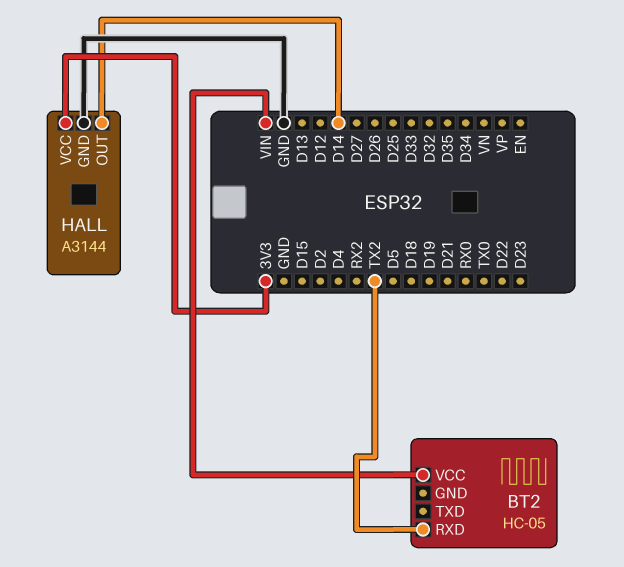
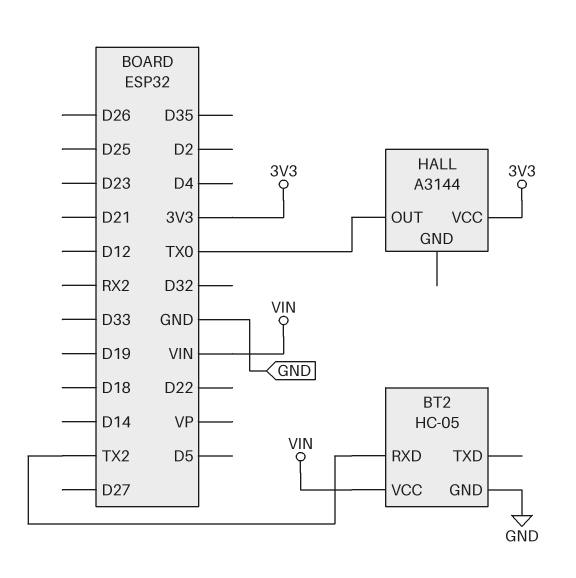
BT2 pin GND: none -> GND
HALL pin GND: GND -> none
HALL pin OUT: D14 -> TX0

